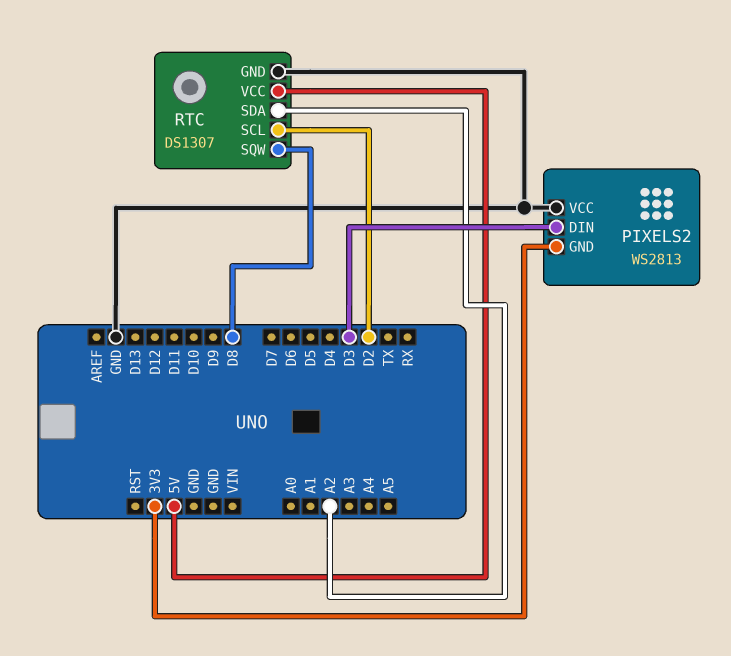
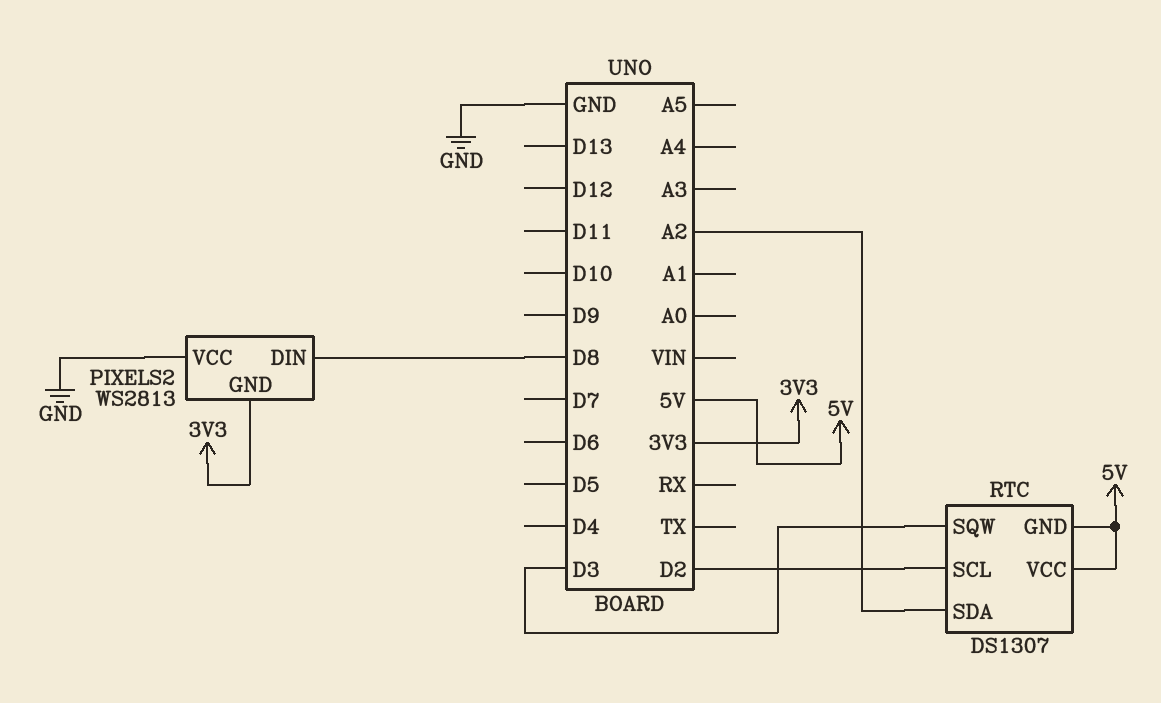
PIXELS2 pin DIN: D3 -> D8
RTC pin GND: GND -> 5V
RTC pin SQW: D8 -> D3

